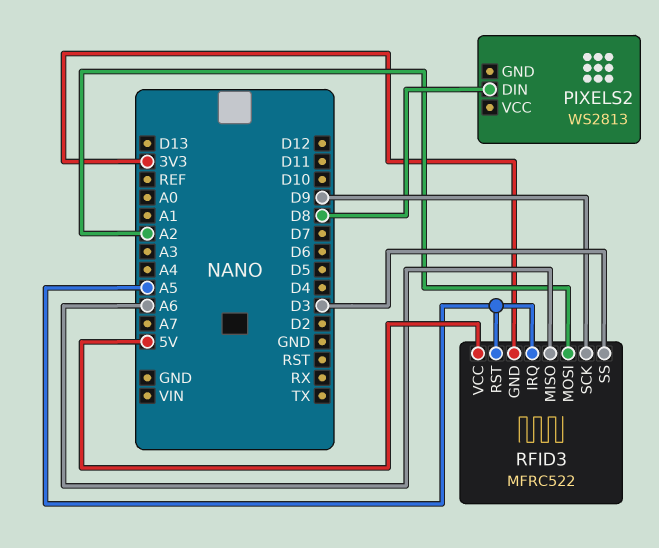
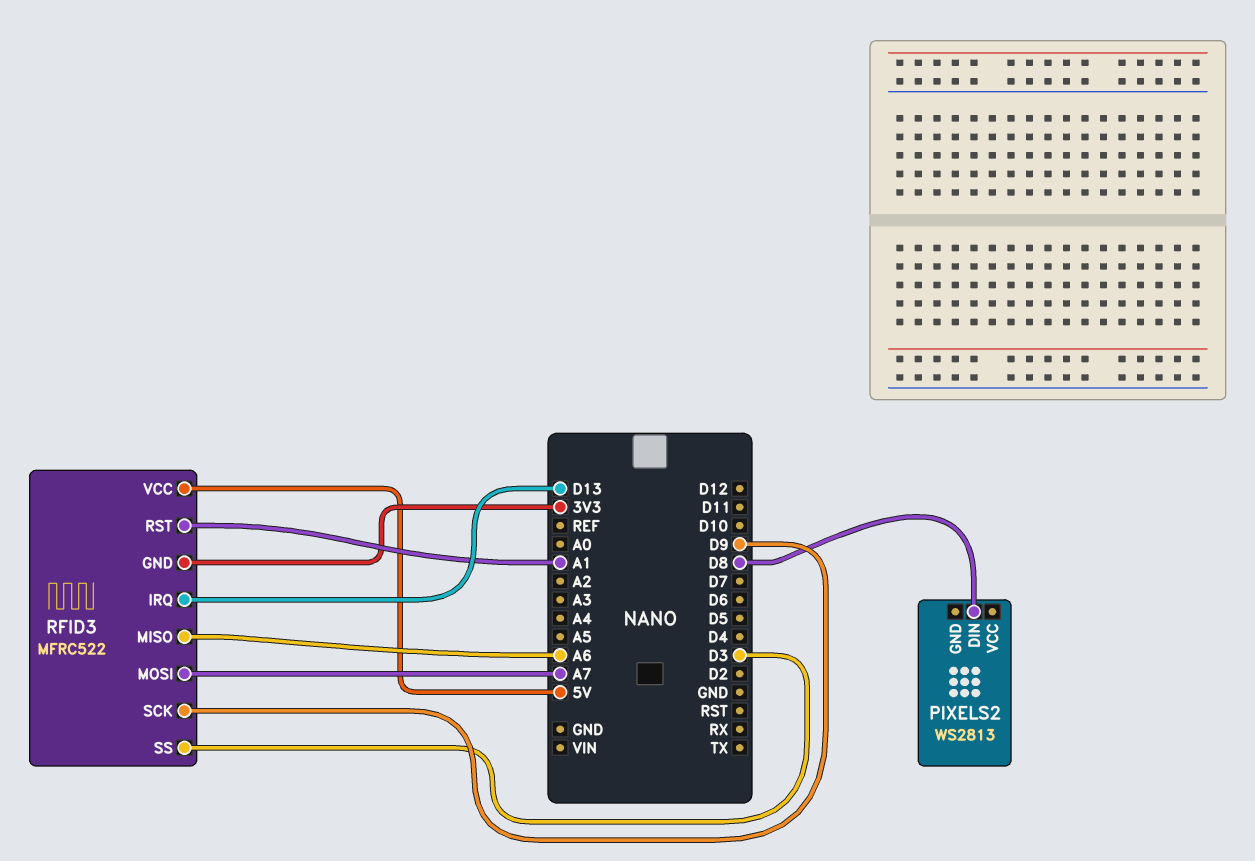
RFID3 pin IRQ: A5 -> D13
RFID3 pin MOSI: A2 -> A7
RFID3 pin RST: A5 -> A1

